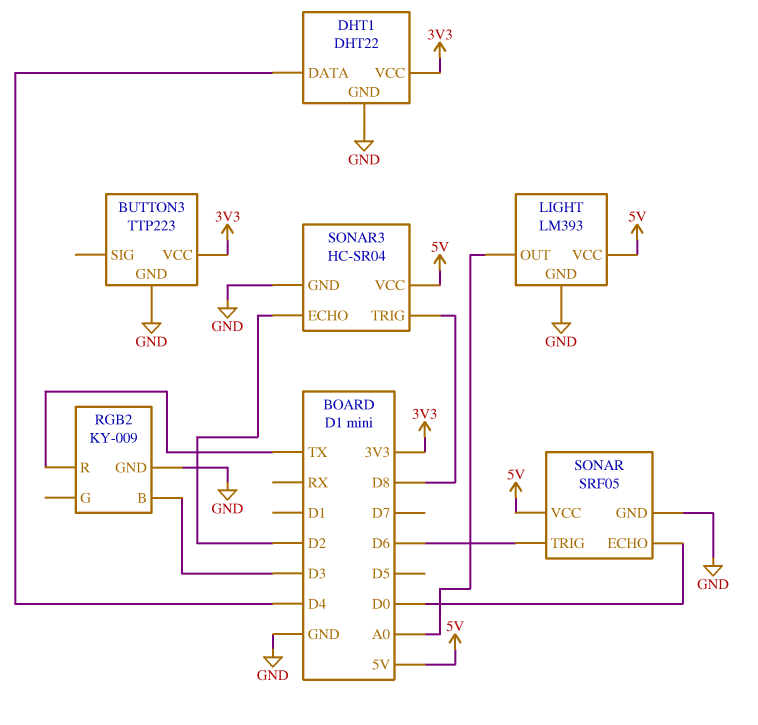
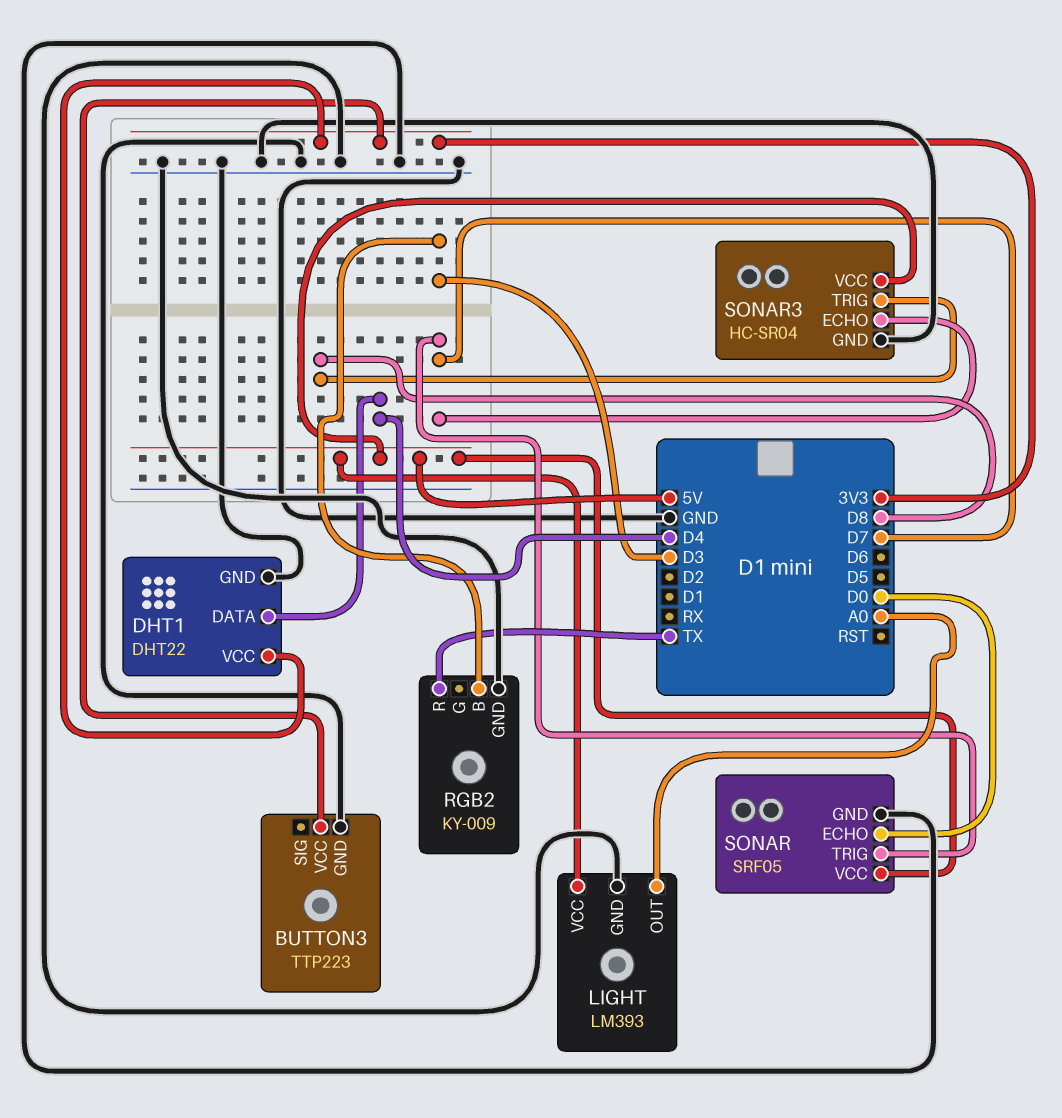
SONAR pin TRIG: D6 -> D7
SONAR3 pin ECHO: D2 -> D7

